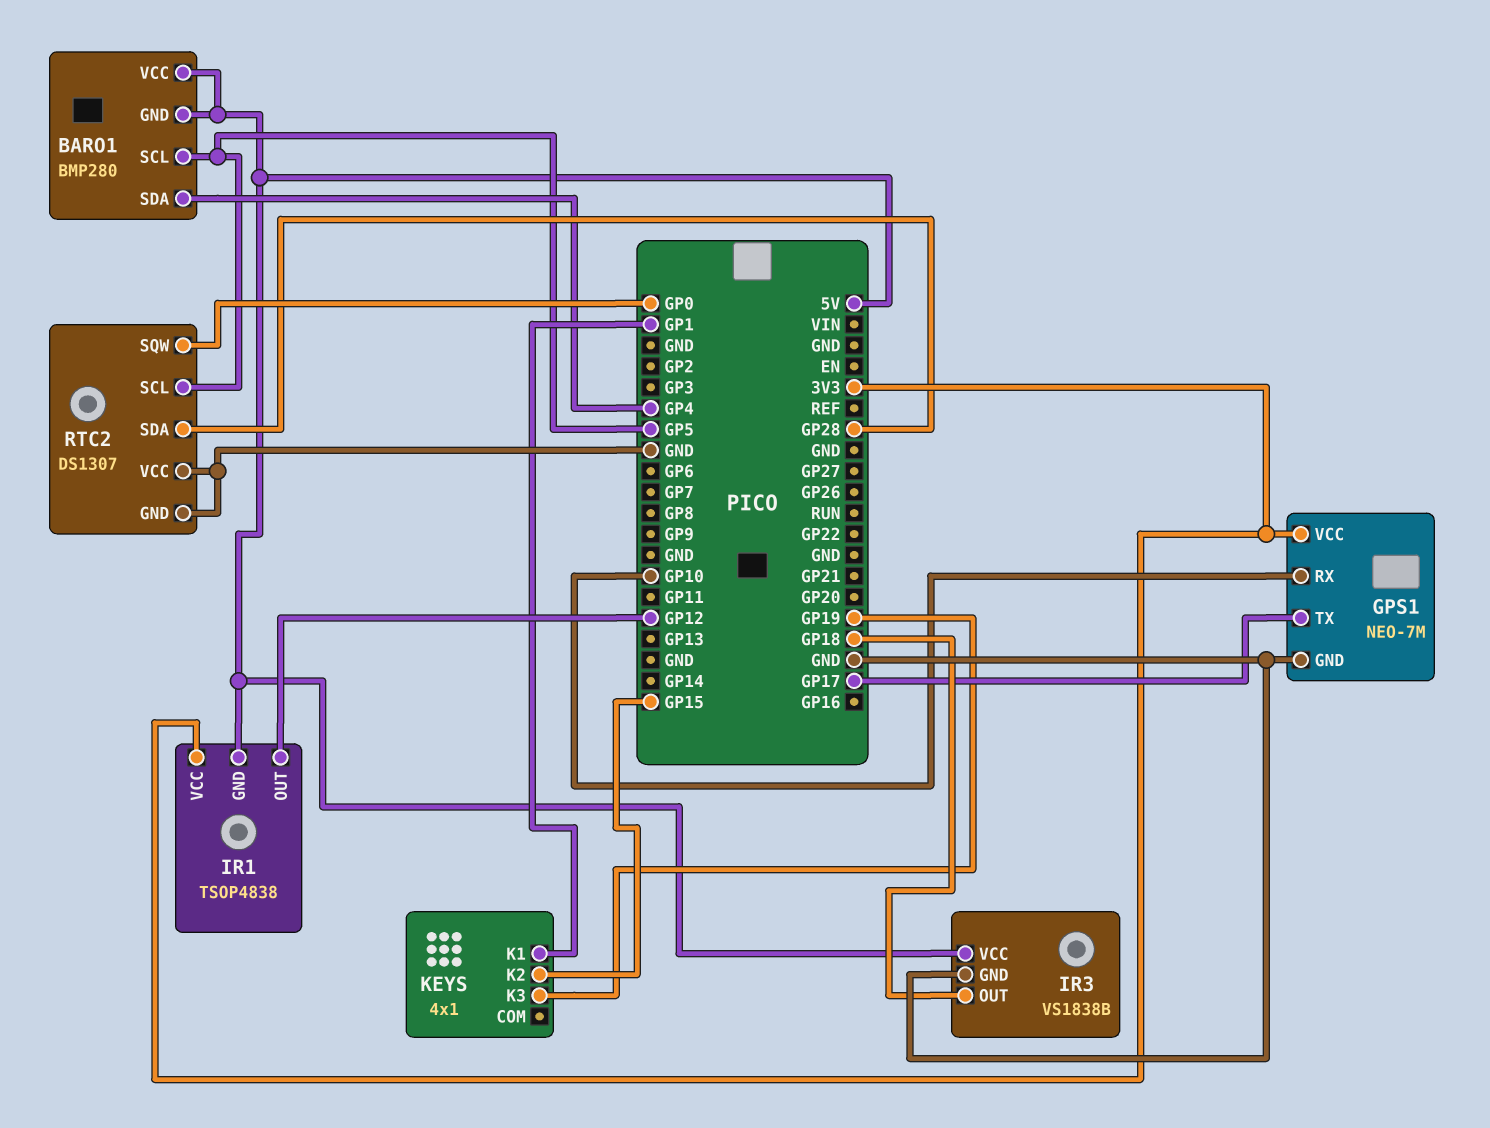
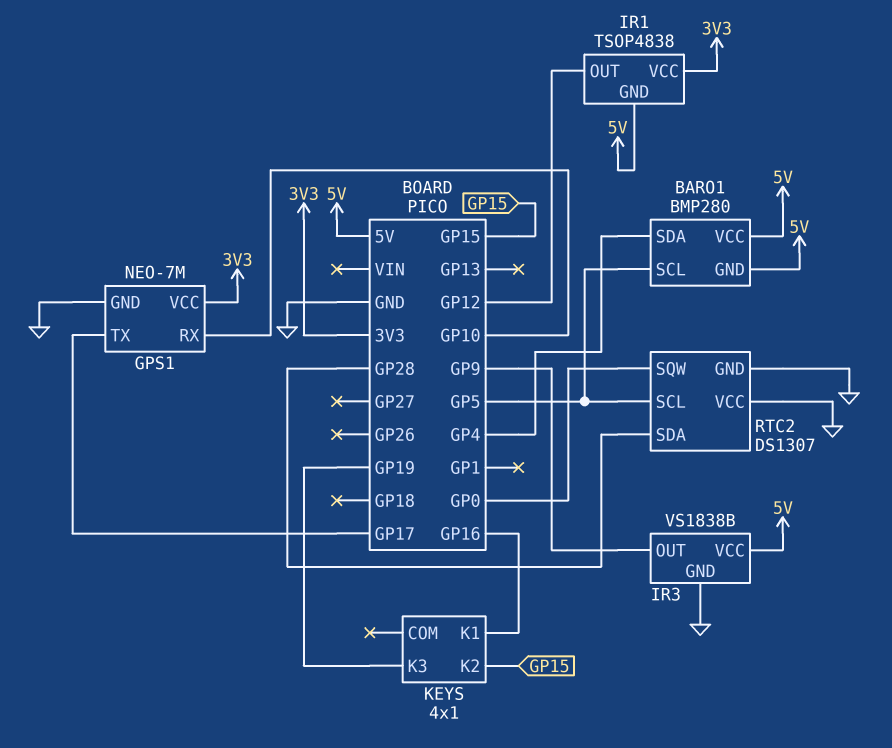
IR3 pin OUT: GP18 -> GP9
KEYS pin K1: GP1 -> GP16

